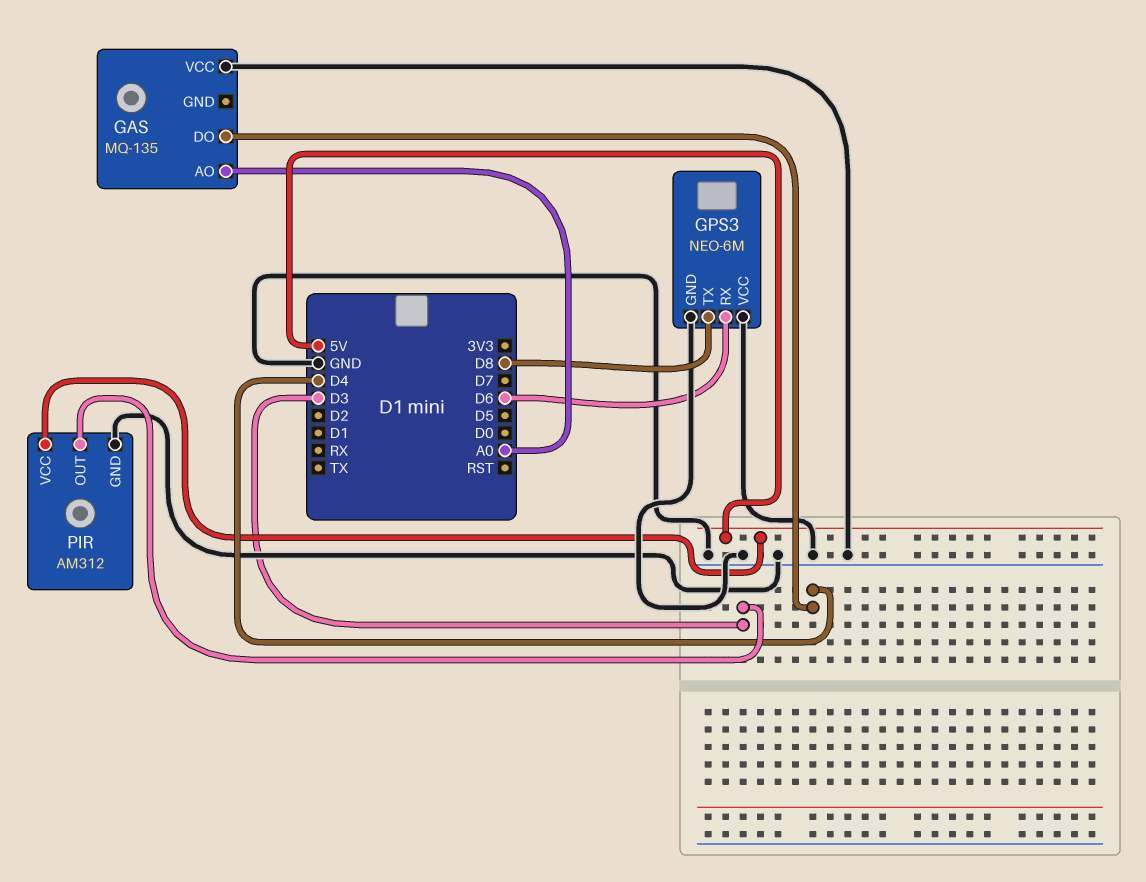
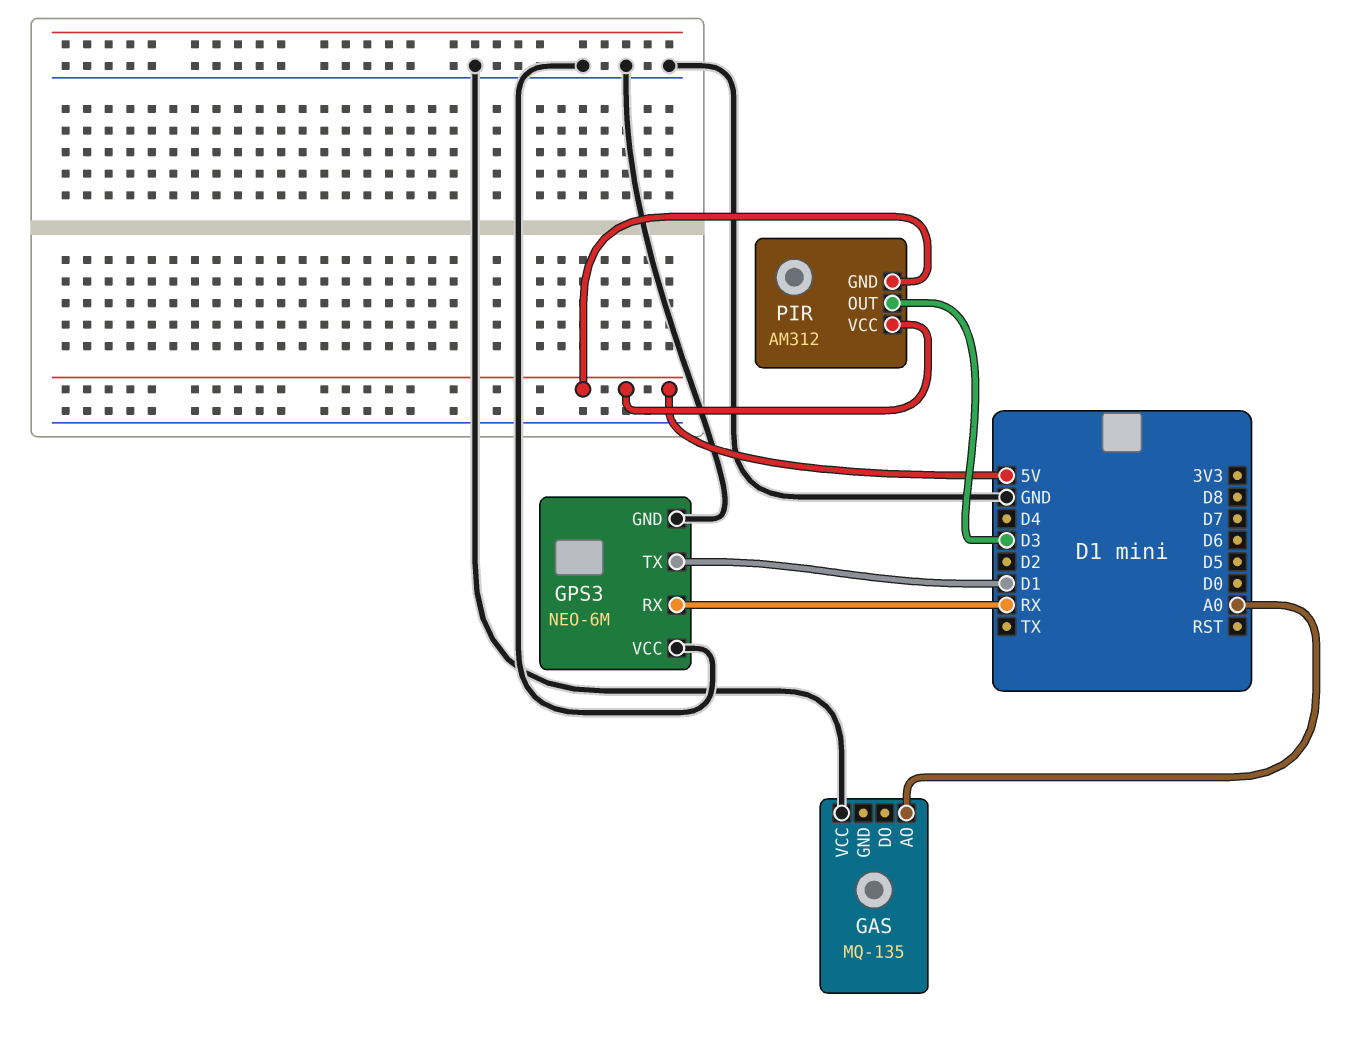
GAS pin DO: D4 -> none
GPS3 pin RX: D6 -> RX
GPS3 pin TX: D8 -> D1
PIR pin GND: GND -> 5V

